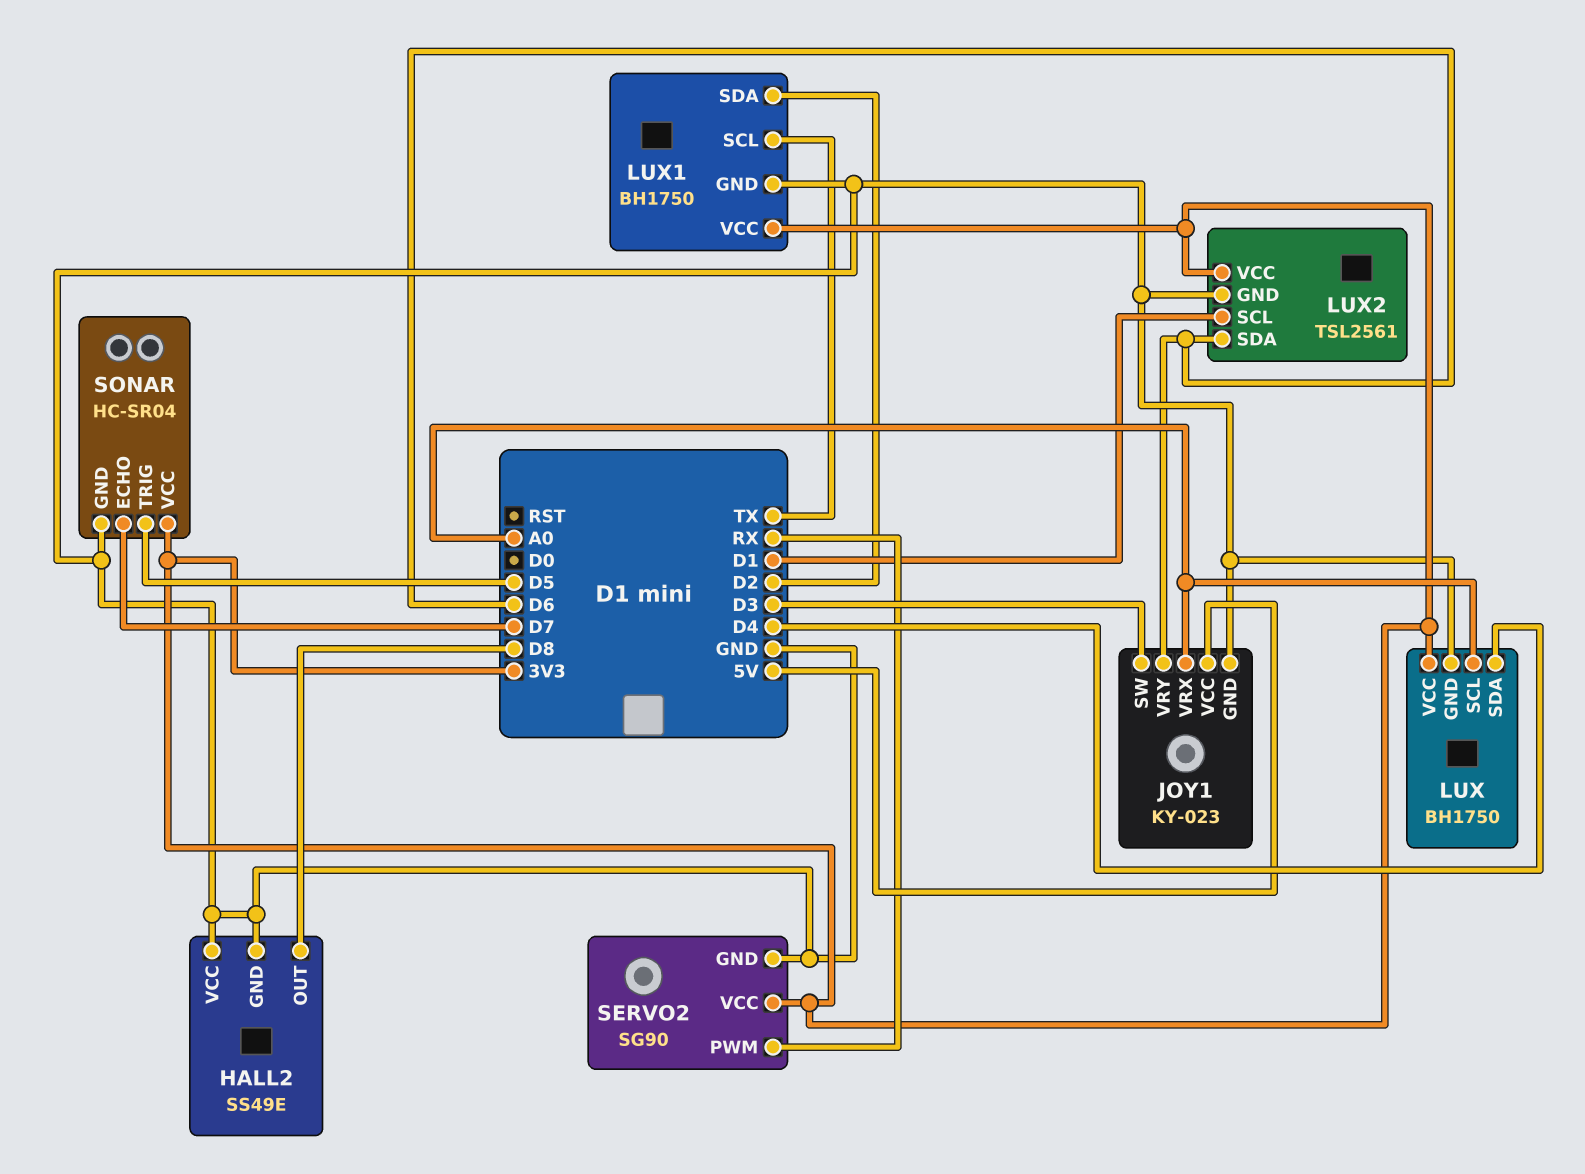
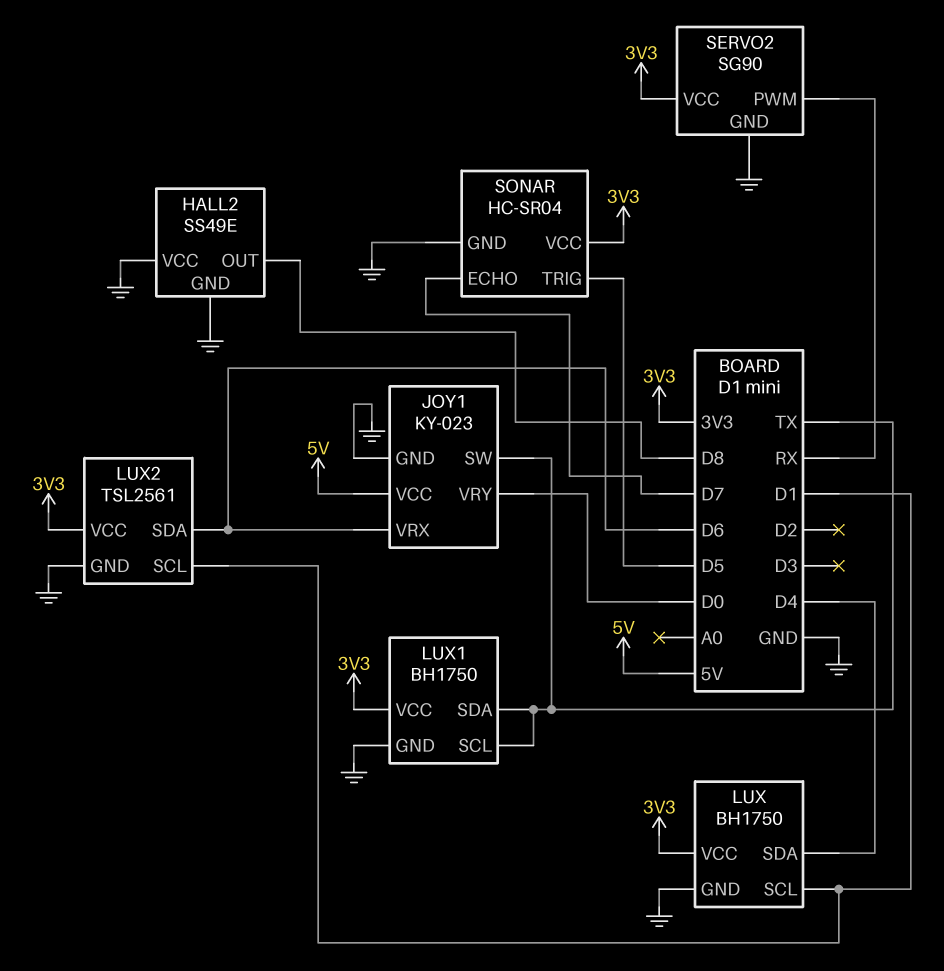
JOY1 pin SW: D3 -> TX
JOY1 pin VRX: A0 -> D6
JOY1 pin VRY: D6 -> D0
LUX pin SCL: A0 -> D1
LUX1 pin SDA: D2 -> TX

